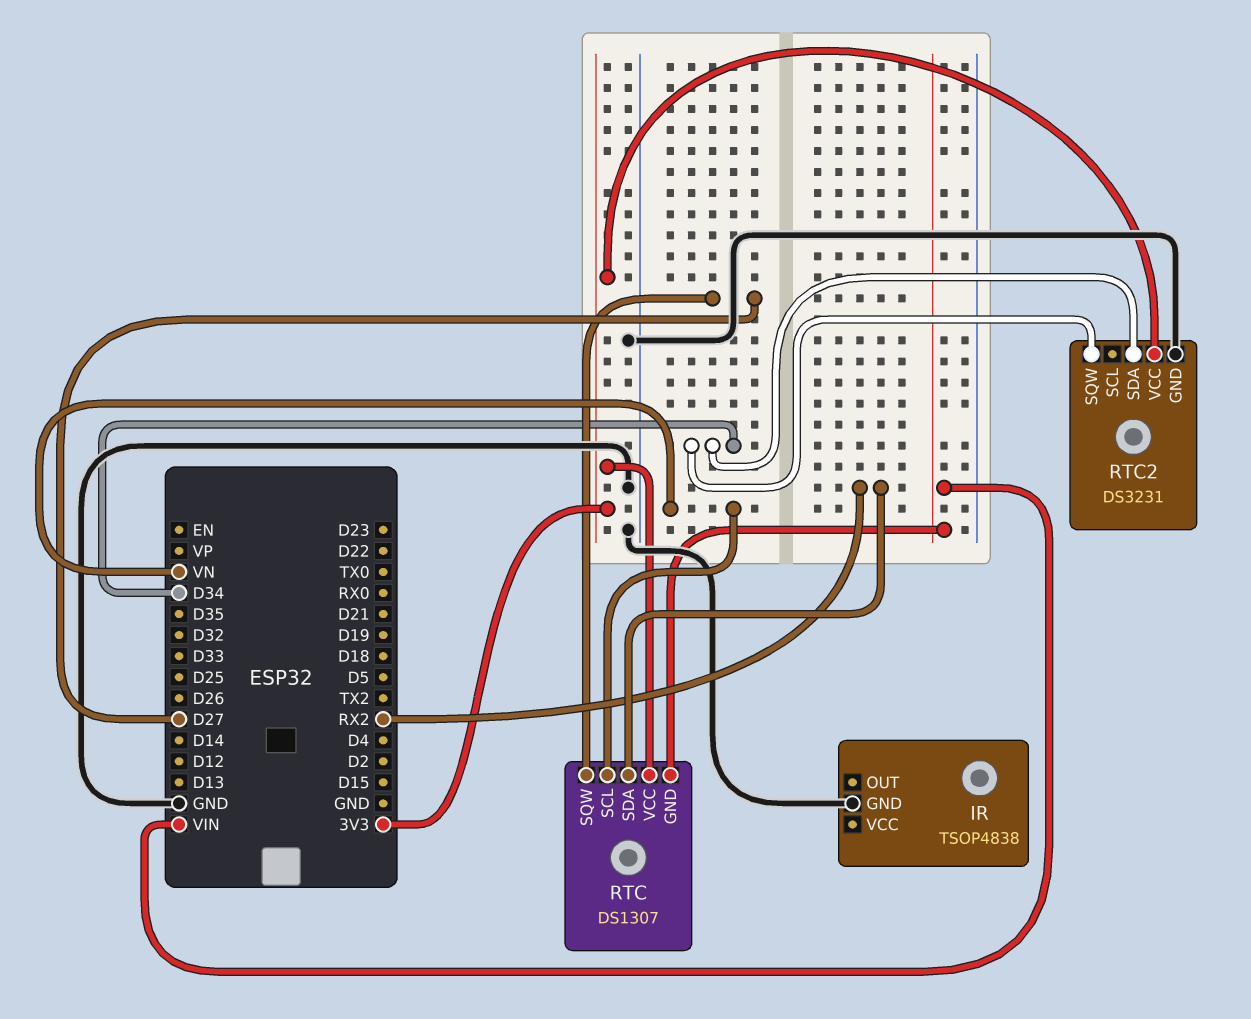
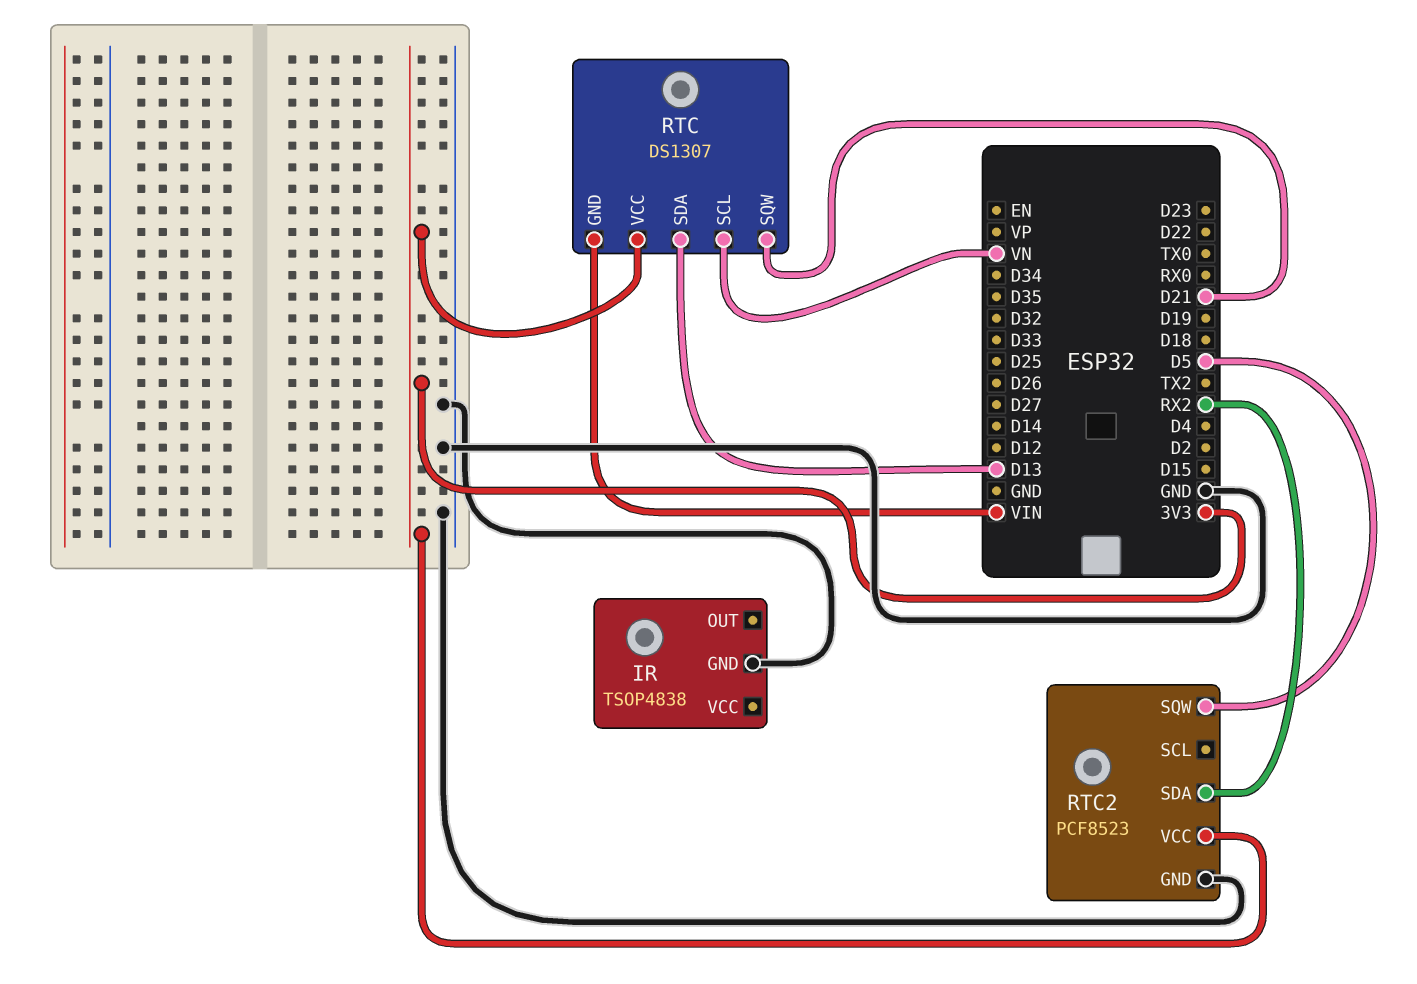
RTC pin SDA: RX2 -> D13
RTC pin SQW: D27 -> D21
RTC2: DS3231 -> PCF8523
RTC2 pin SDA: D34 -> RX2
RTC2 pin SQW: D34 -> D5

